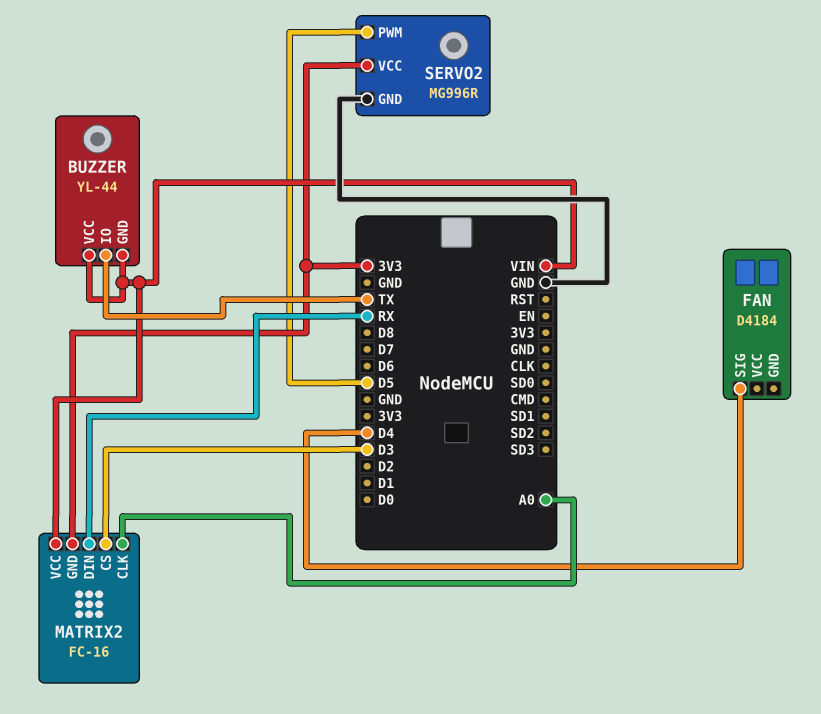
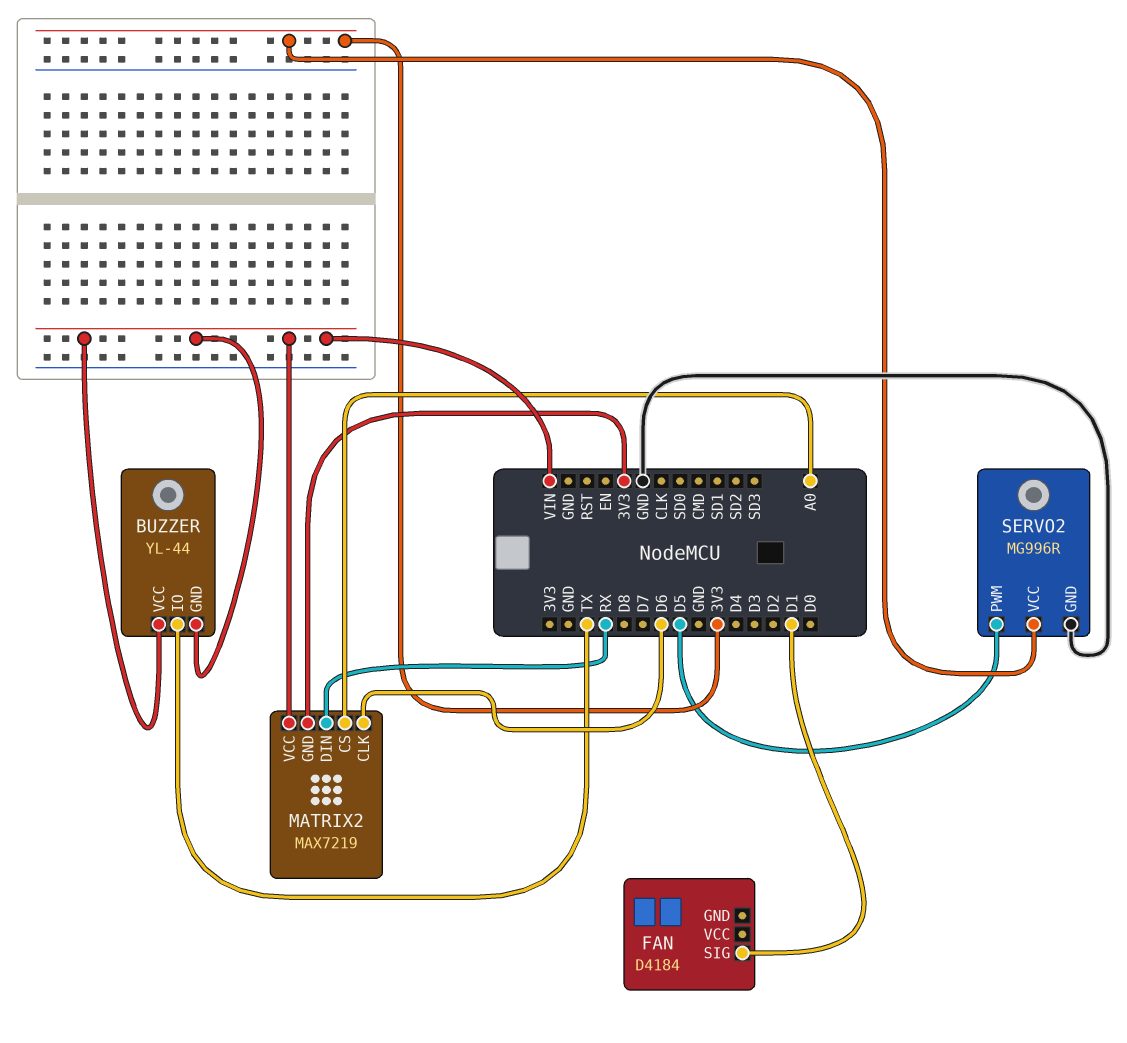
FAN pin SIG: D4 -> D1
MATRIX2: FC-16 -> MAX7219
MATRIX2 pin CLK: A0 -> D6
MATRIX2 pin CS: D3 -> A0

